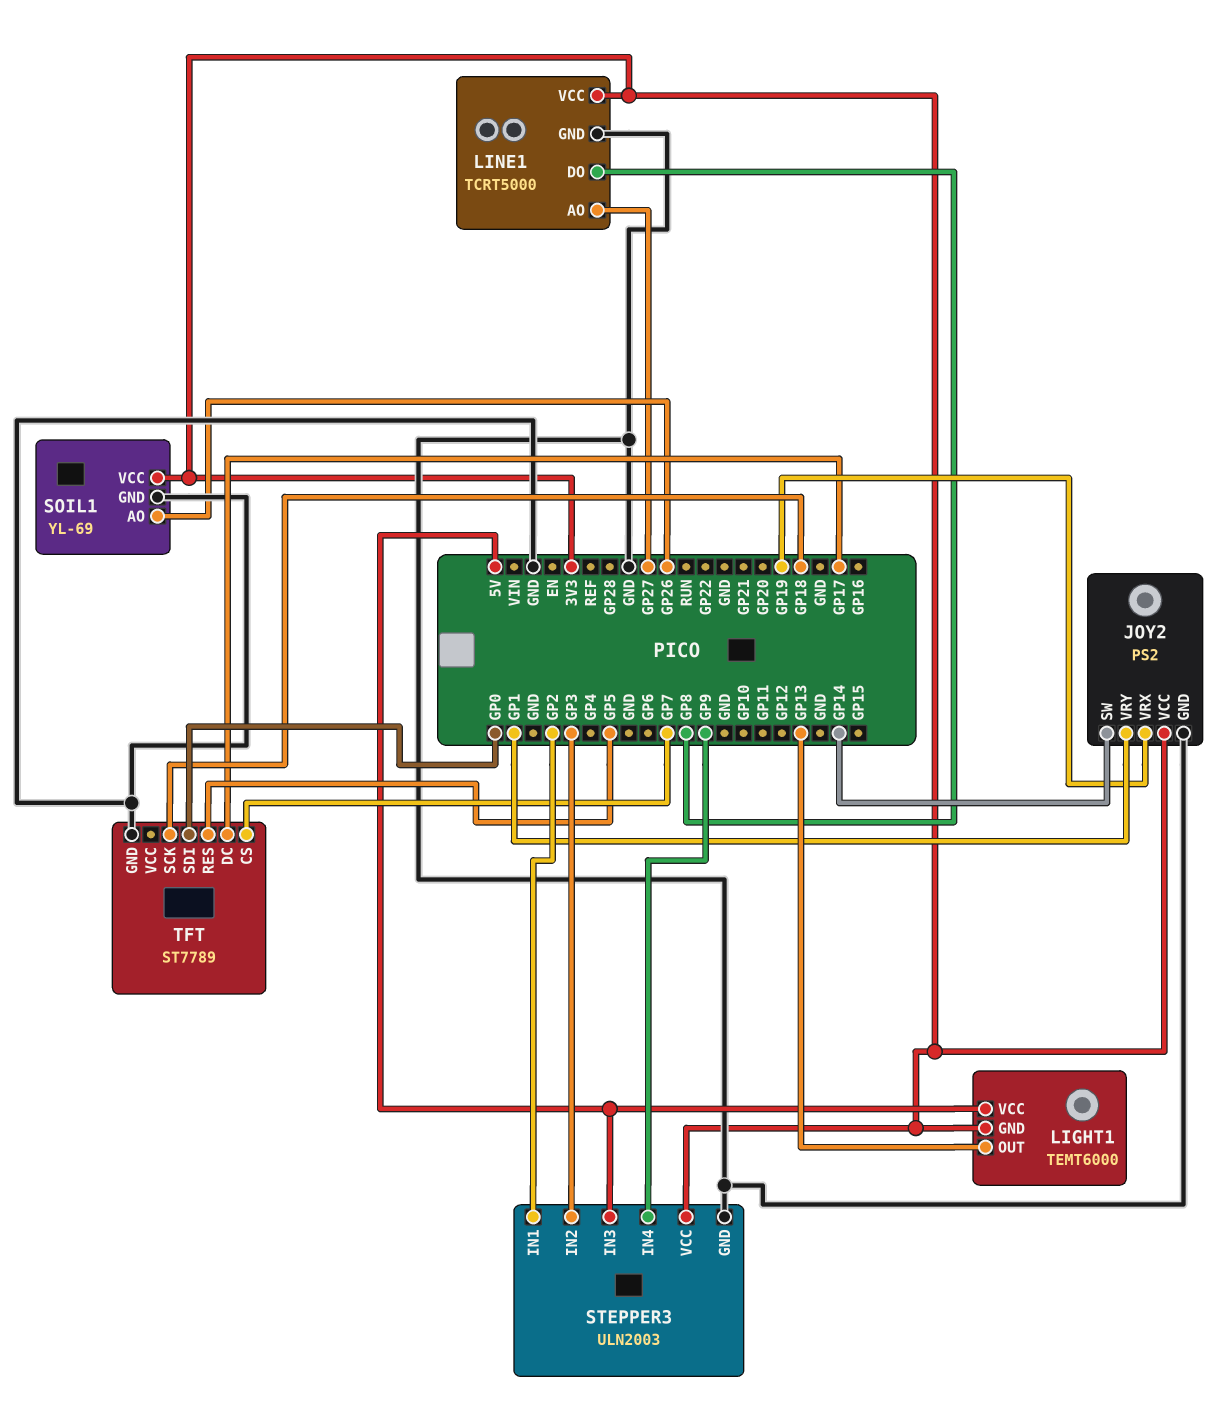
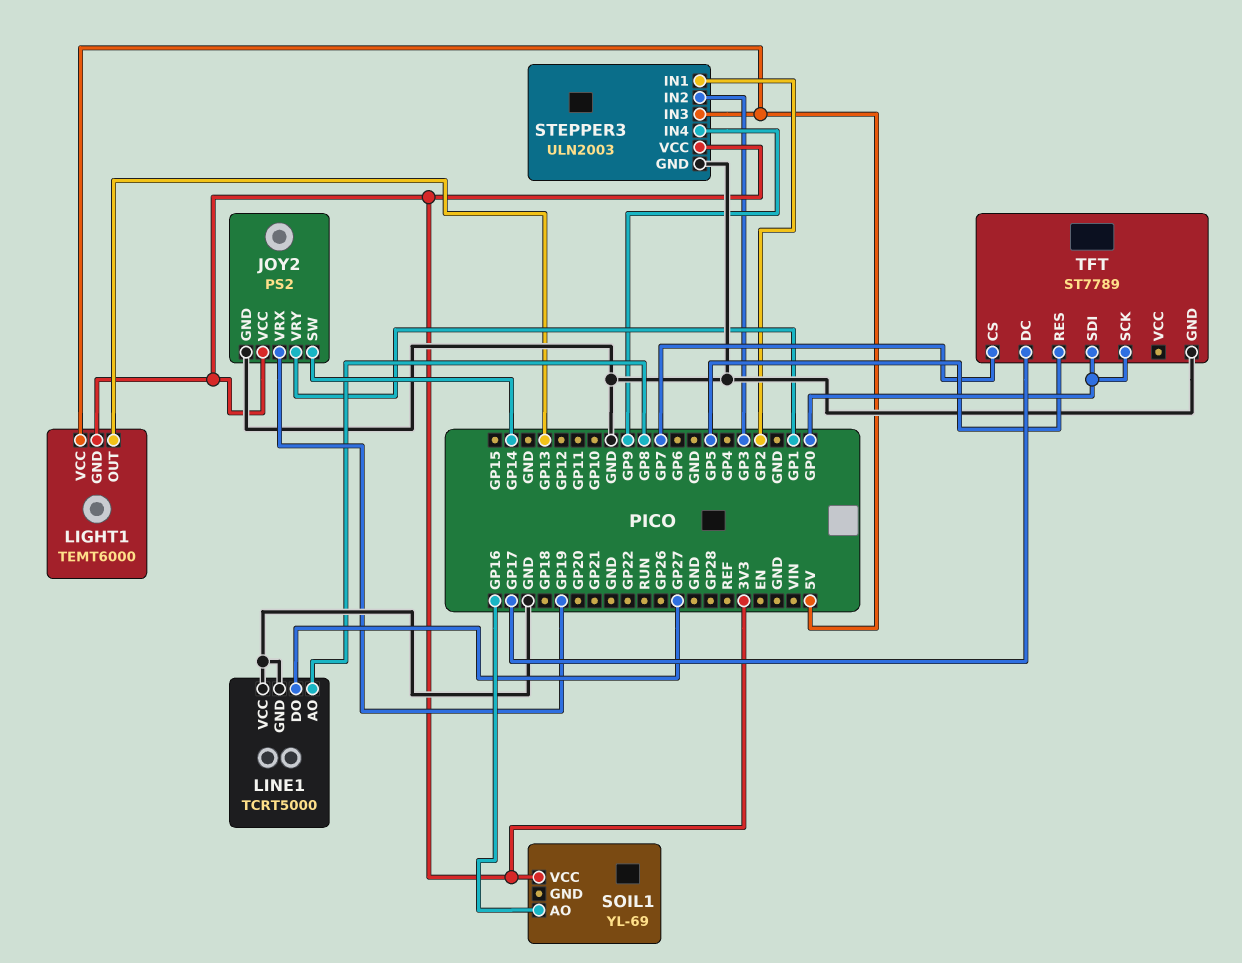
LINE1 pin AO: GP27 -> GP8
LINE1 pin DO: GP8 -> GP27
LINE1 pin VCC: 3V3 -> GND
SOIL1 pin AO: GP26 -> GP16
SOIL1 pin GND: GND -> none
TFT pin SCK: GP18 -> GP0

